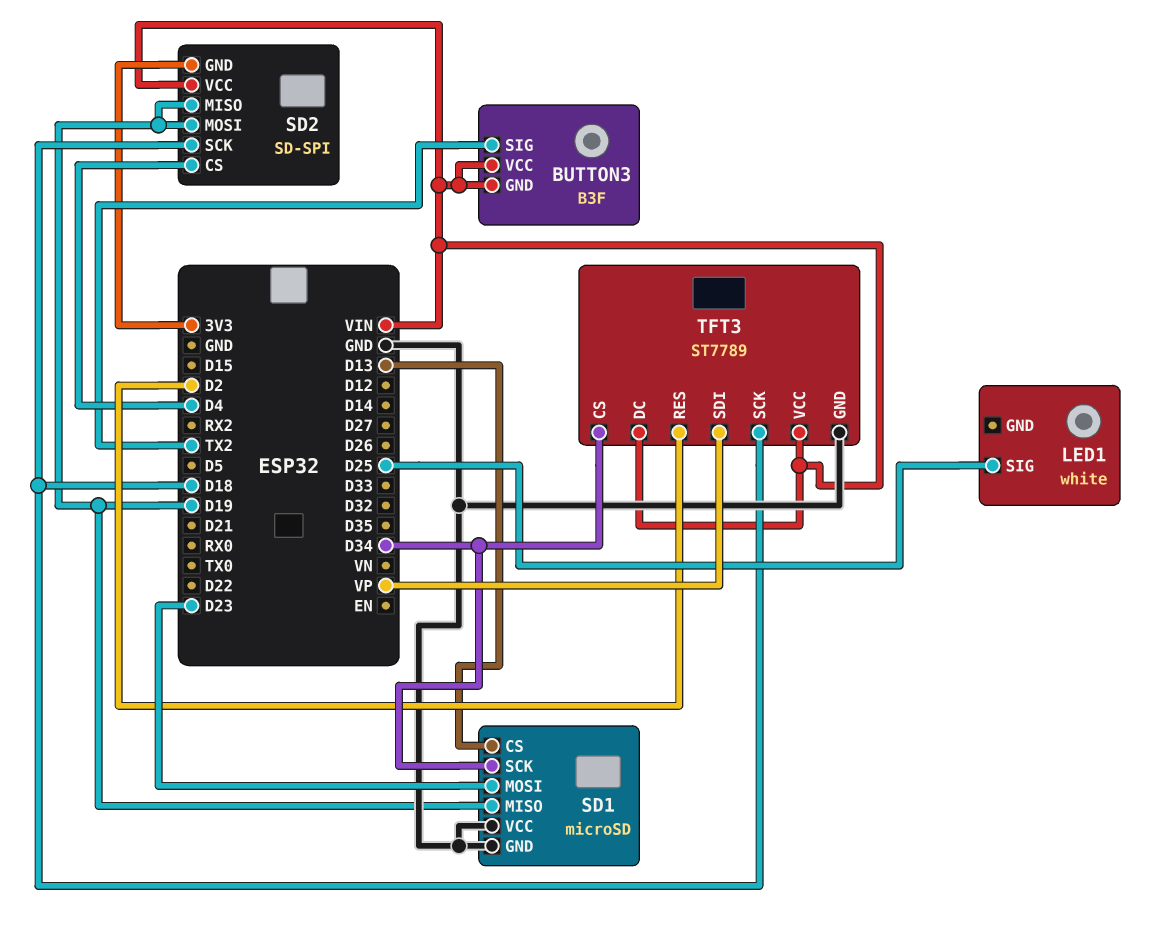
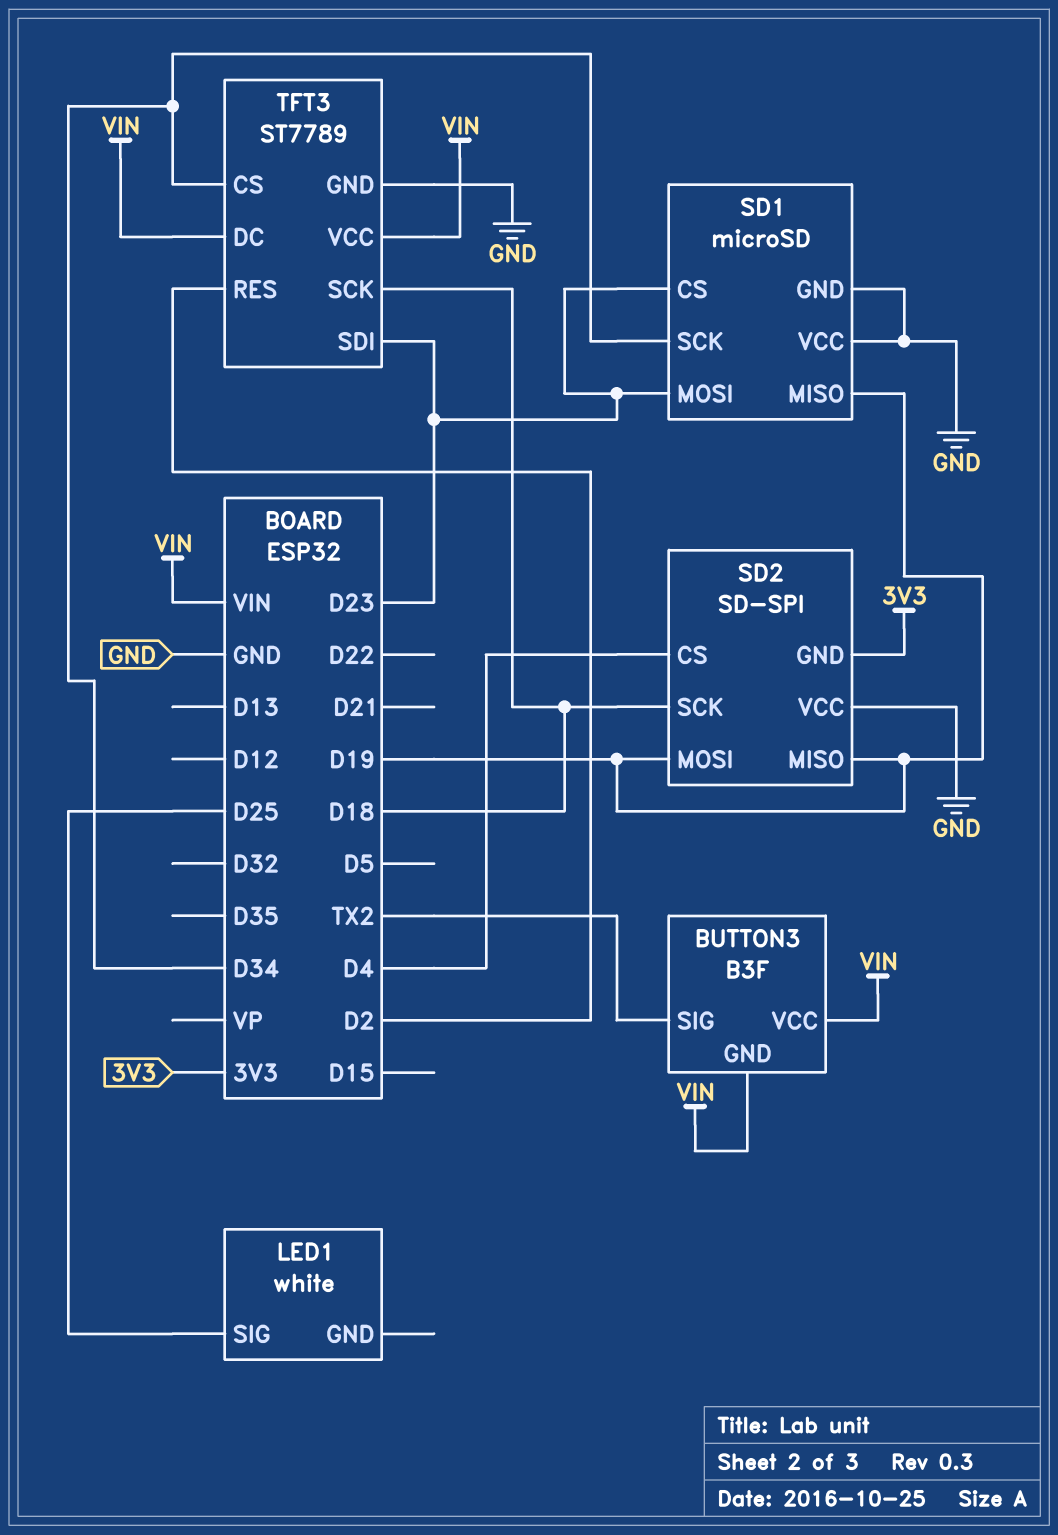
SD1 pin CS: D13 -> D23
SD2 pin VCC: VIN -> GND
TFT3 pin SDI: VP -> D23

